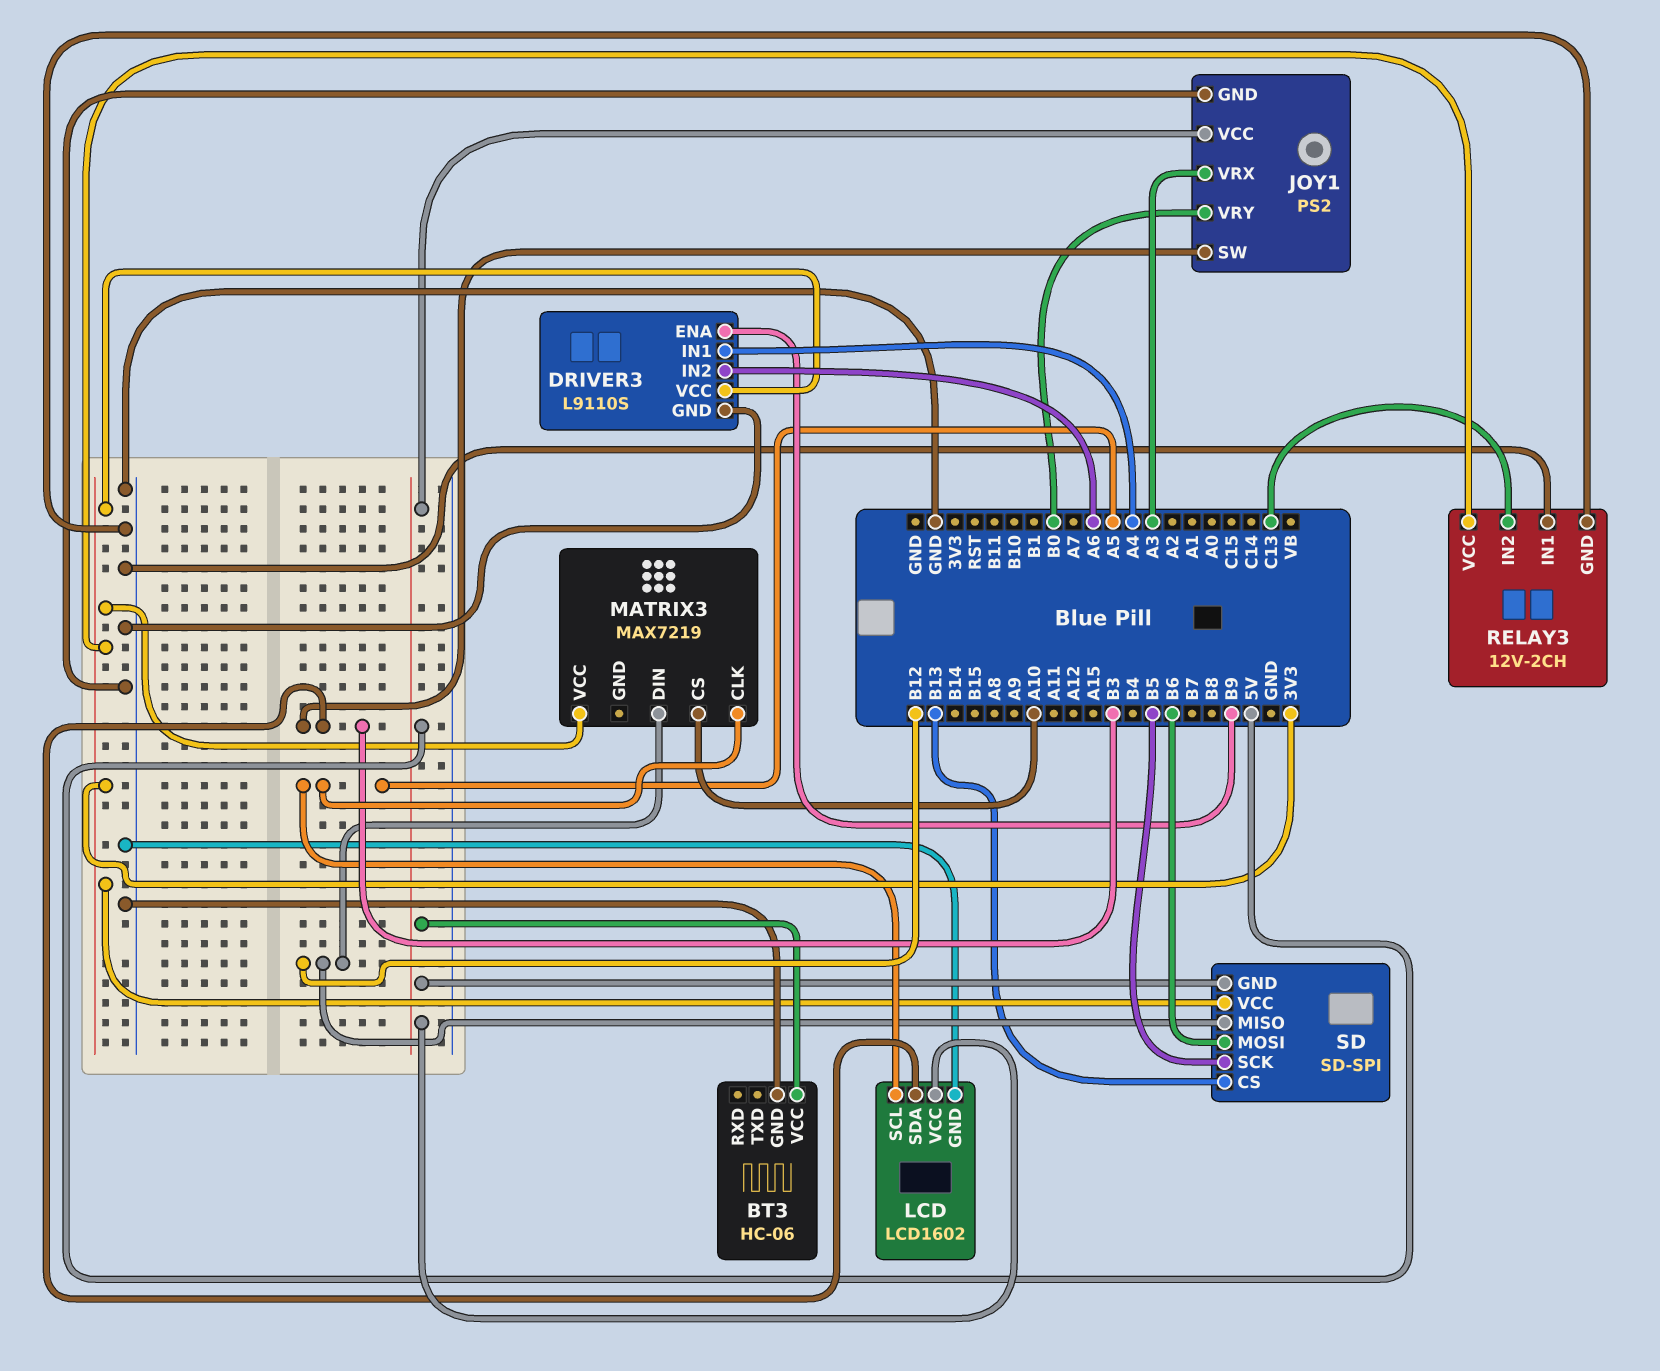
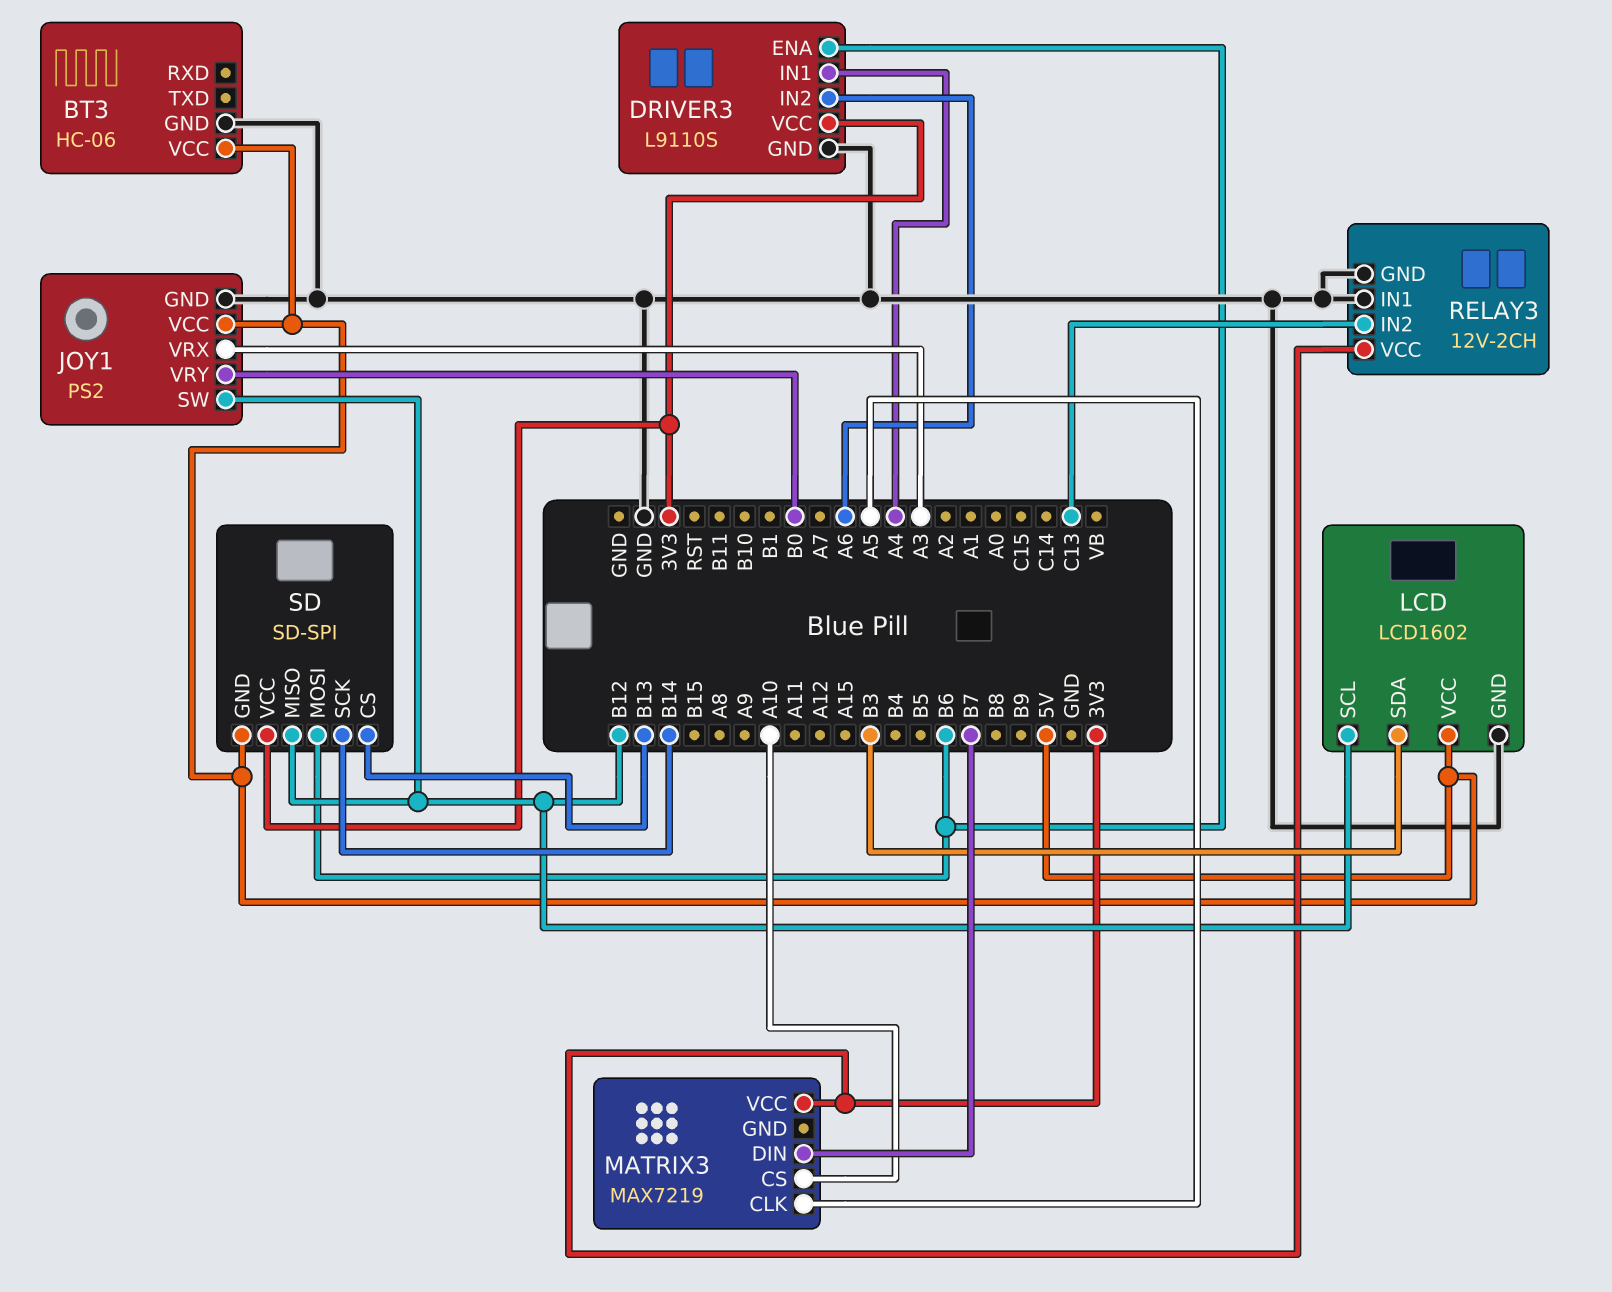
DRIVER3 pin ENA: B9 -> B6
JOY1 pin SW: B3 -> B12
LCD pin SCL: A5 -> B12
MATRIX3 pin DIN: B12 -> B7
SD pin SCK: B5 -> B14

